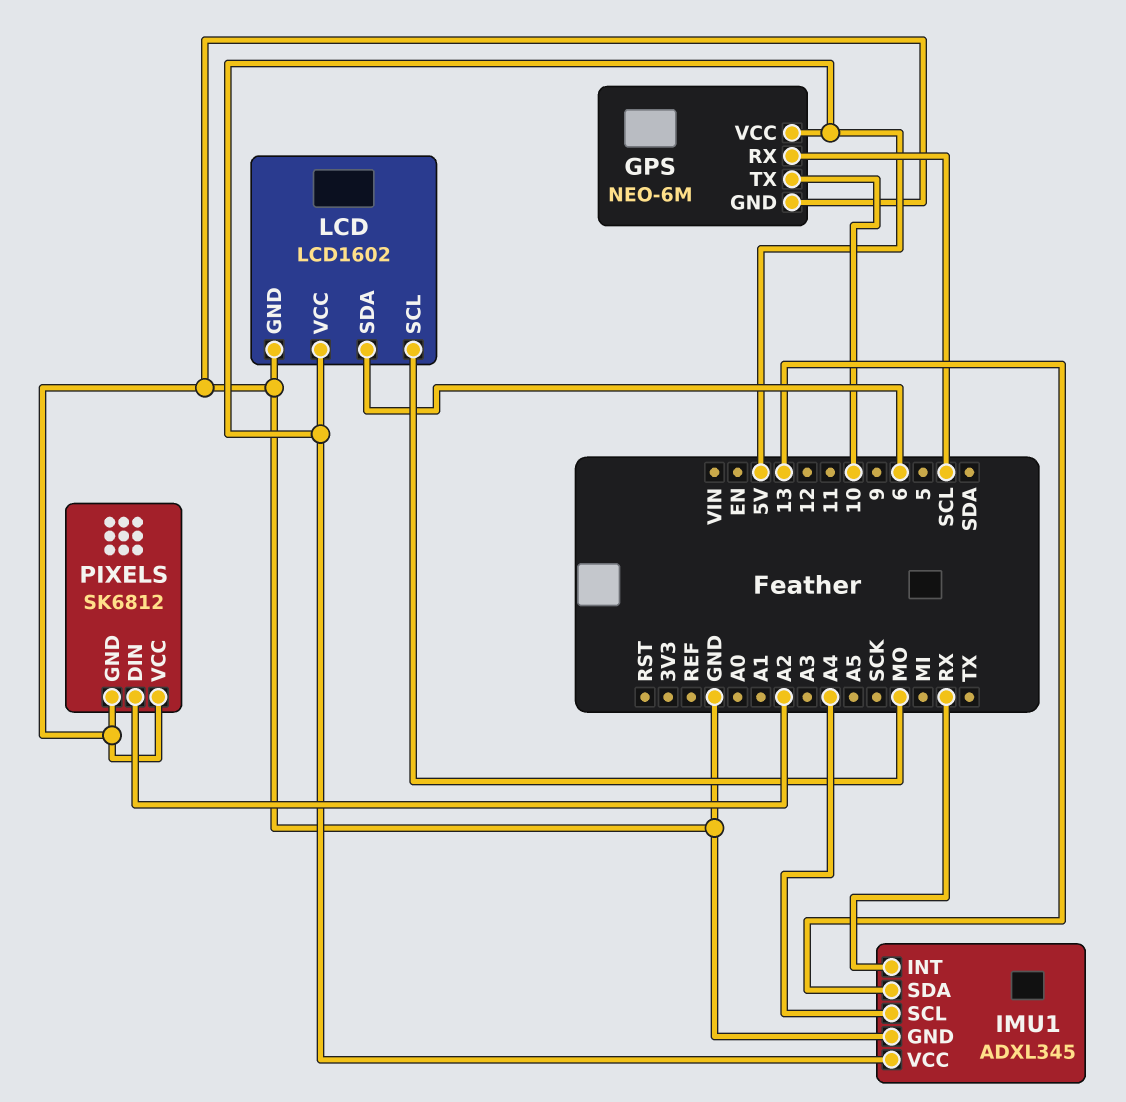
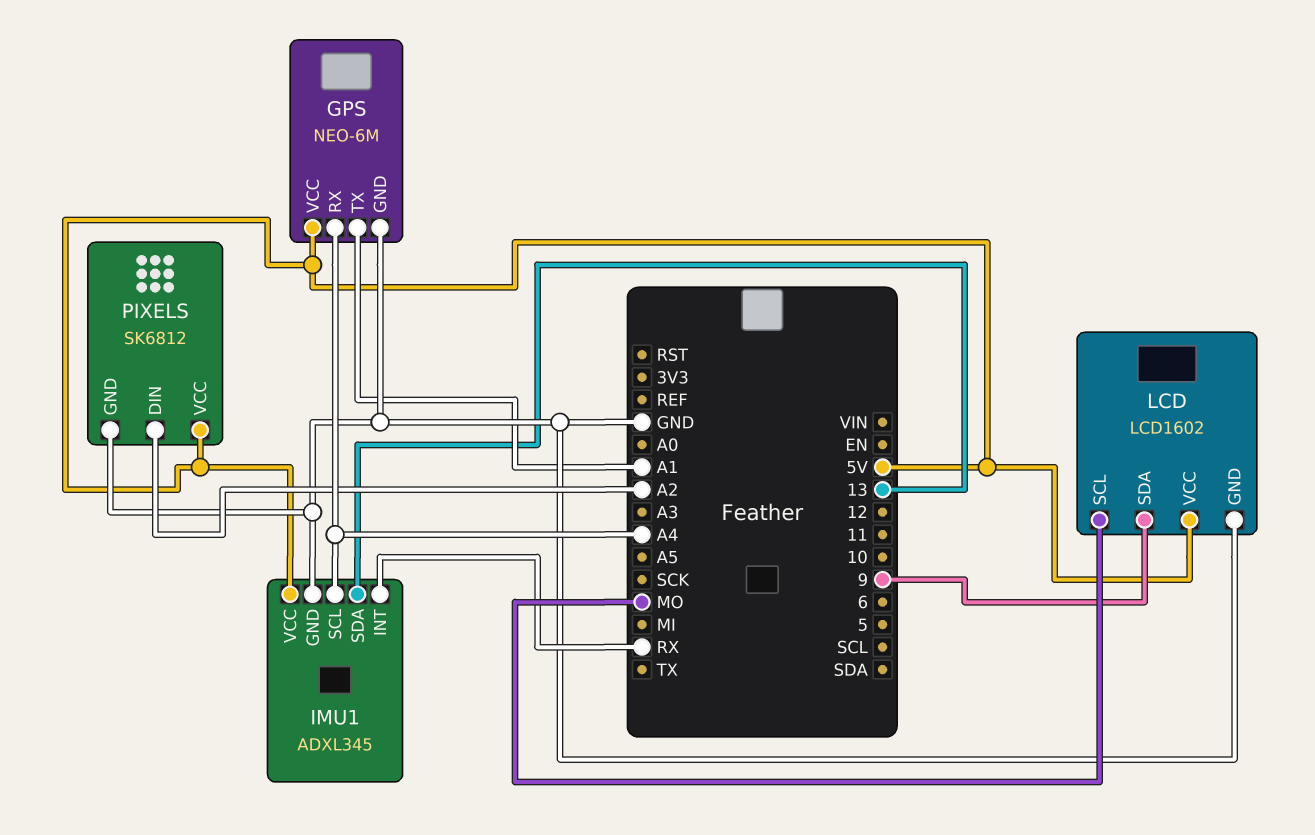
GPS pin RX: SCL -> A4
GPS pin TX: 10 -> A1
LCD pin SDA: 6 -> 9
PIXELS pin VCC: GND -> 5V

